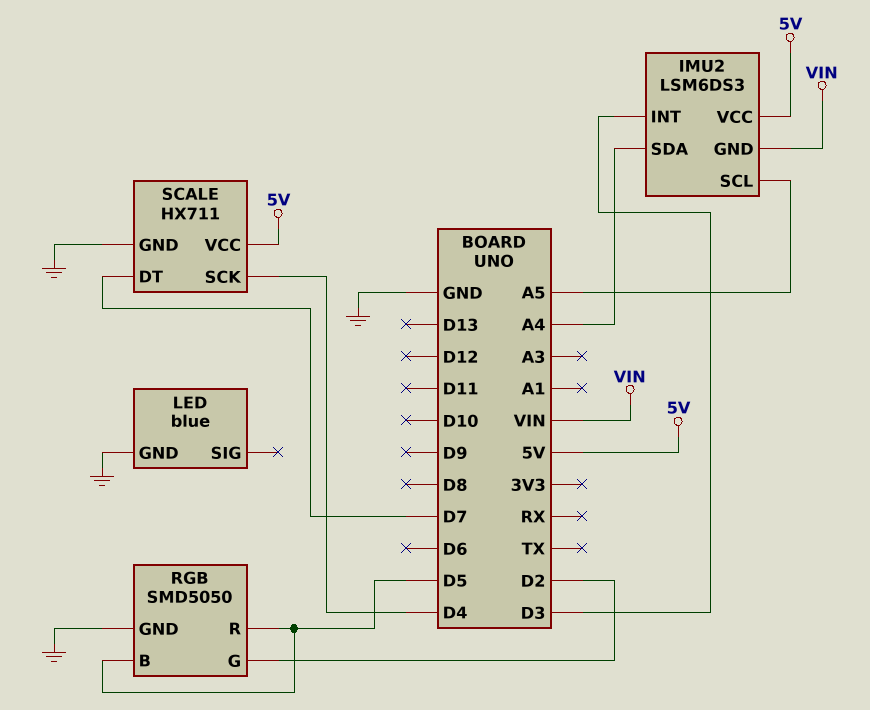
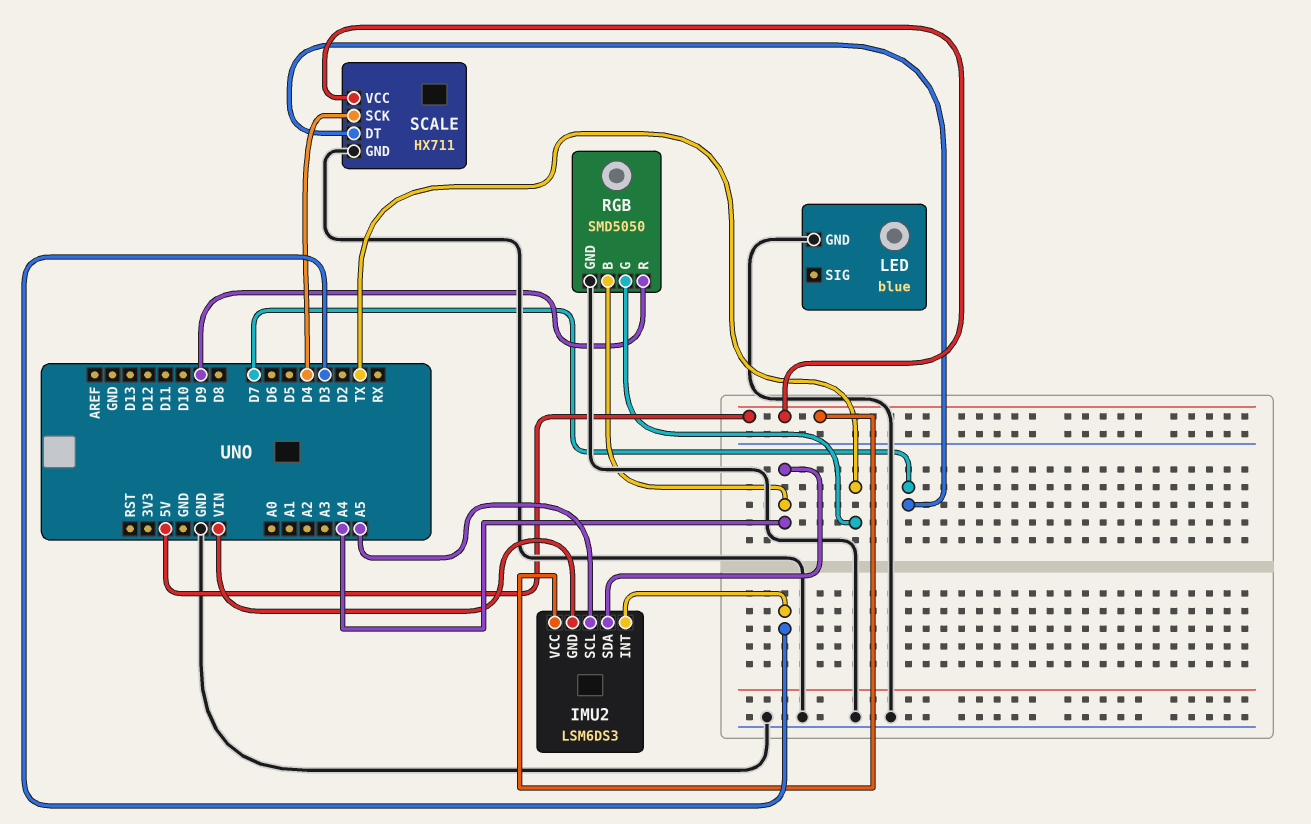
RGB pin B: D5 -> A4
RGB pin G: D2 -> TX
RGB pin R: D5 -> D9

